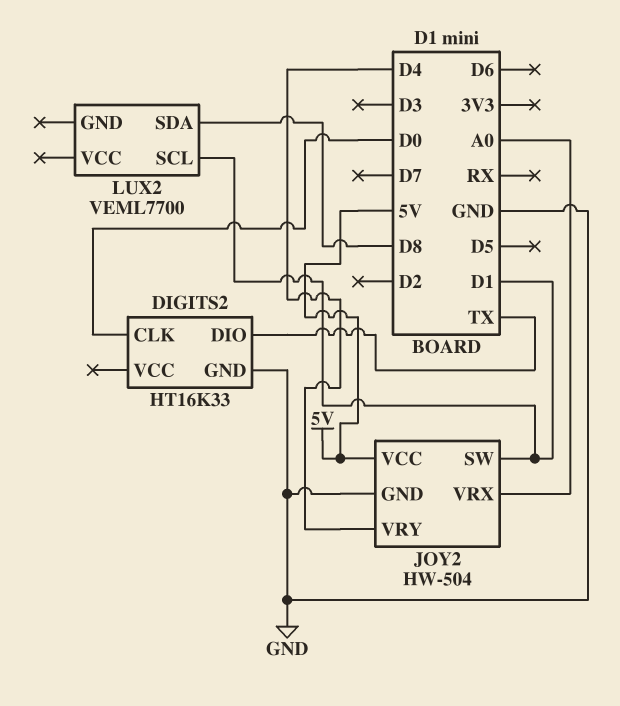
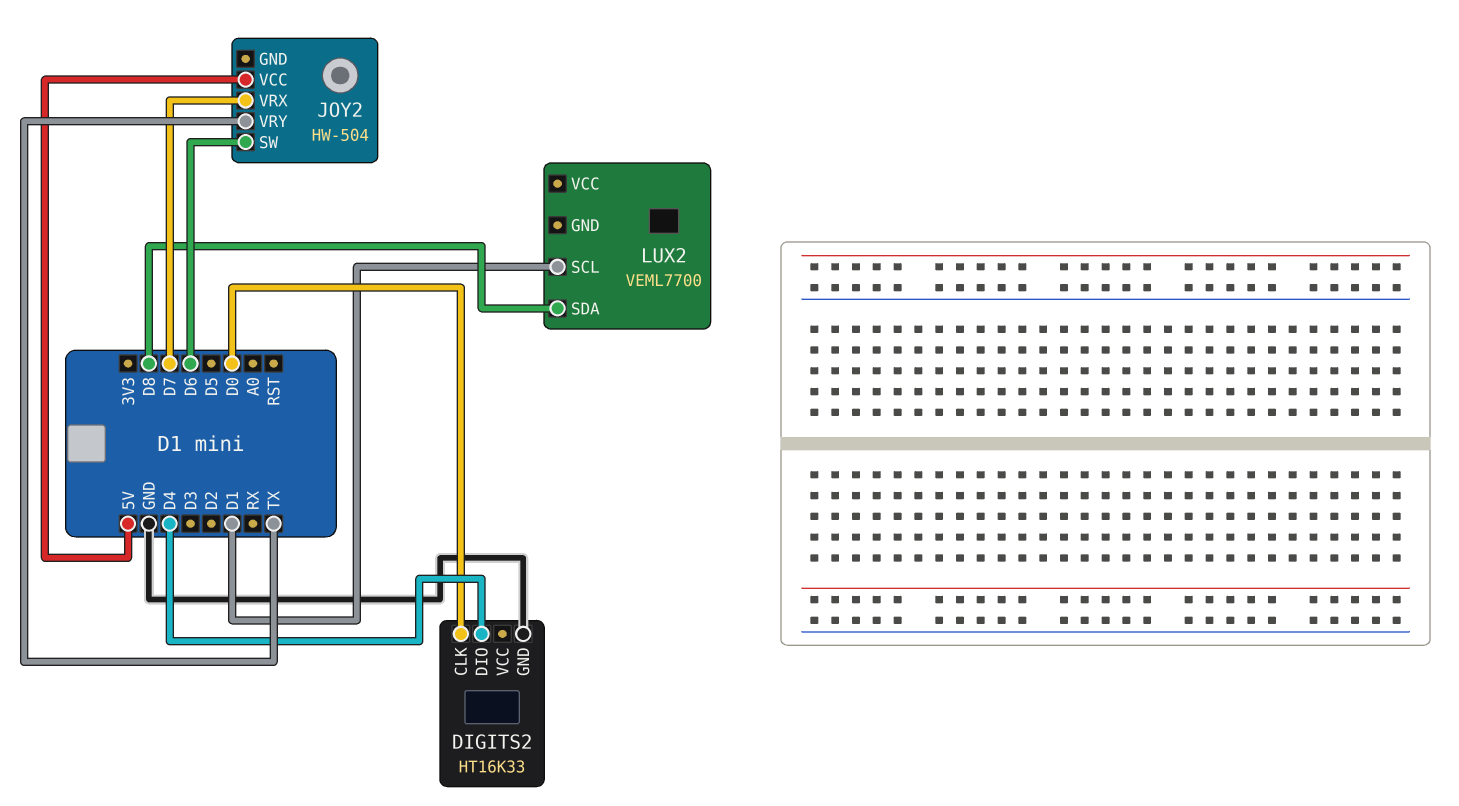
DIGITS2 pin DIO: TX -> D4
JOY2 pin GND: GND -> none
JOY2 pin SW: D1 -> D6
JOY2 pin VRX: A0 -> D7
JOY2 pin VRY: D4 -> TX

